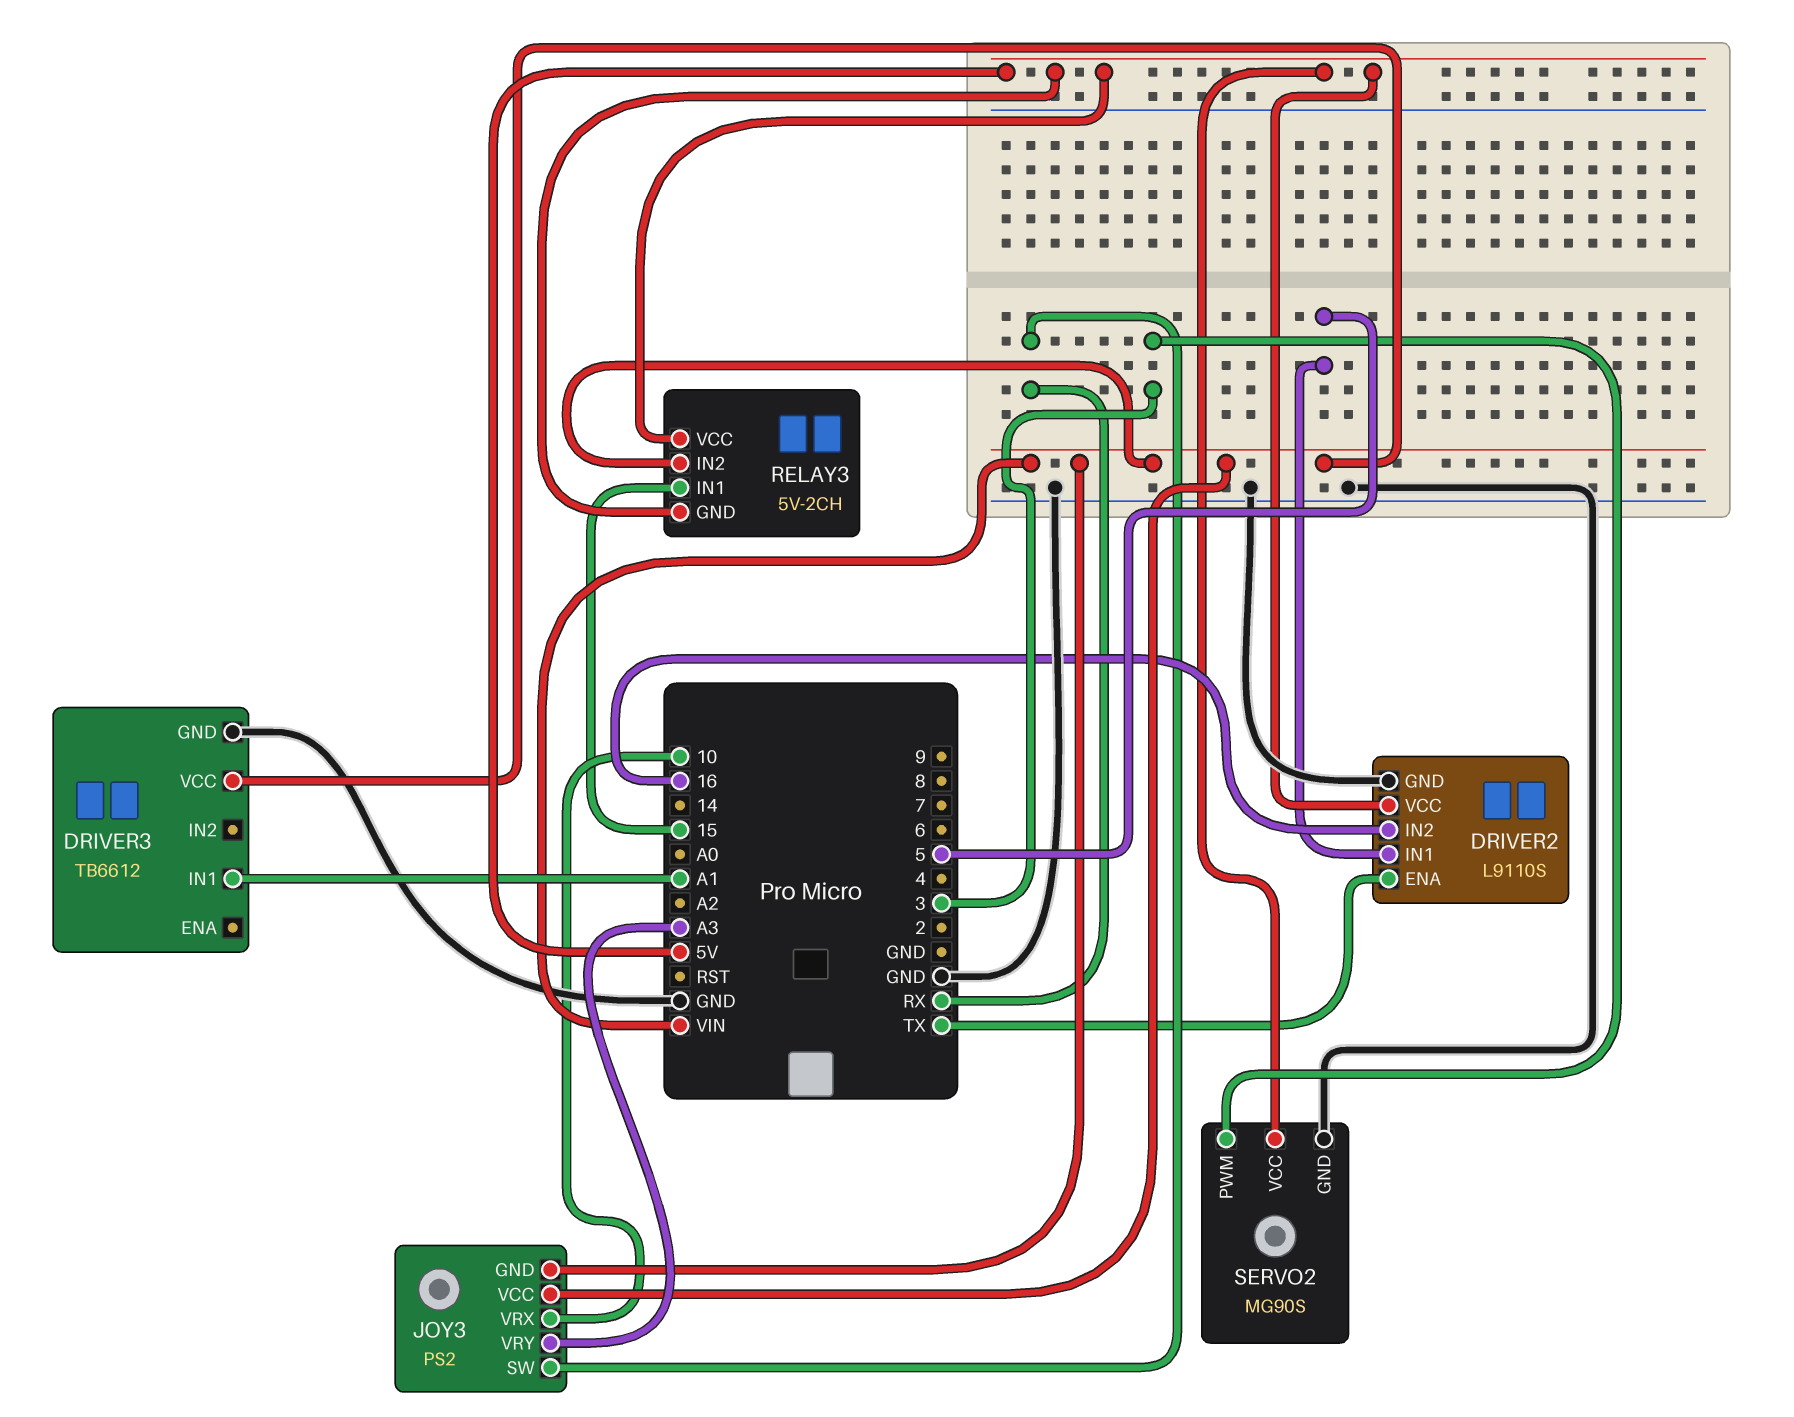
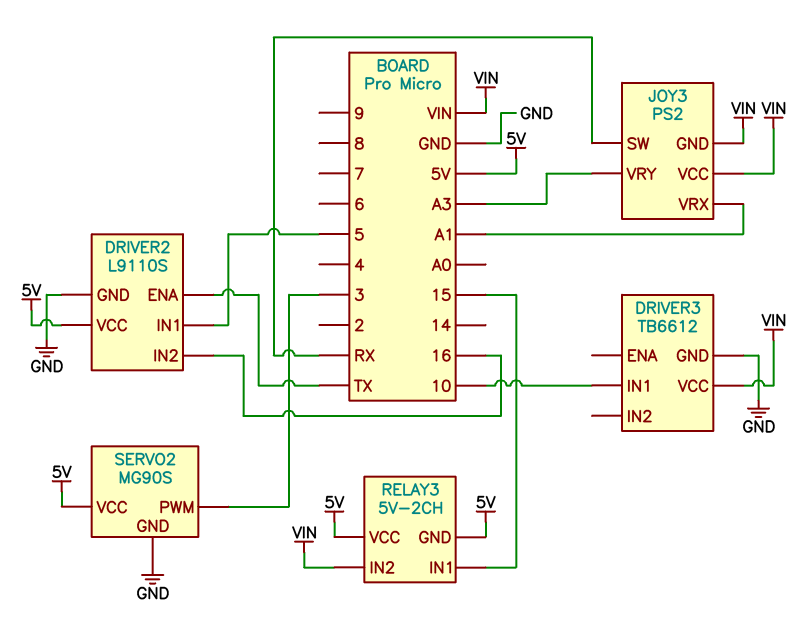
DRIVER3 pin IN1: A1 -> 10
JOY3 pin VRX: 10 -> A1

